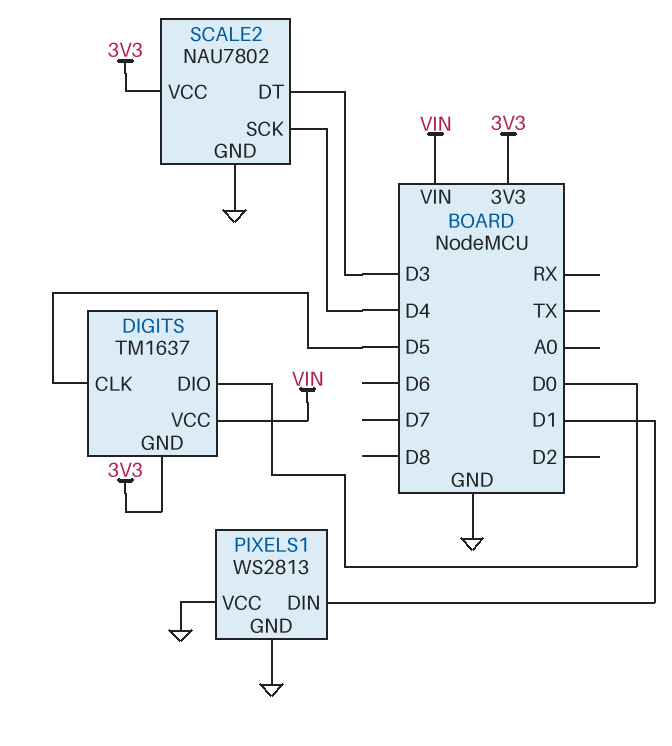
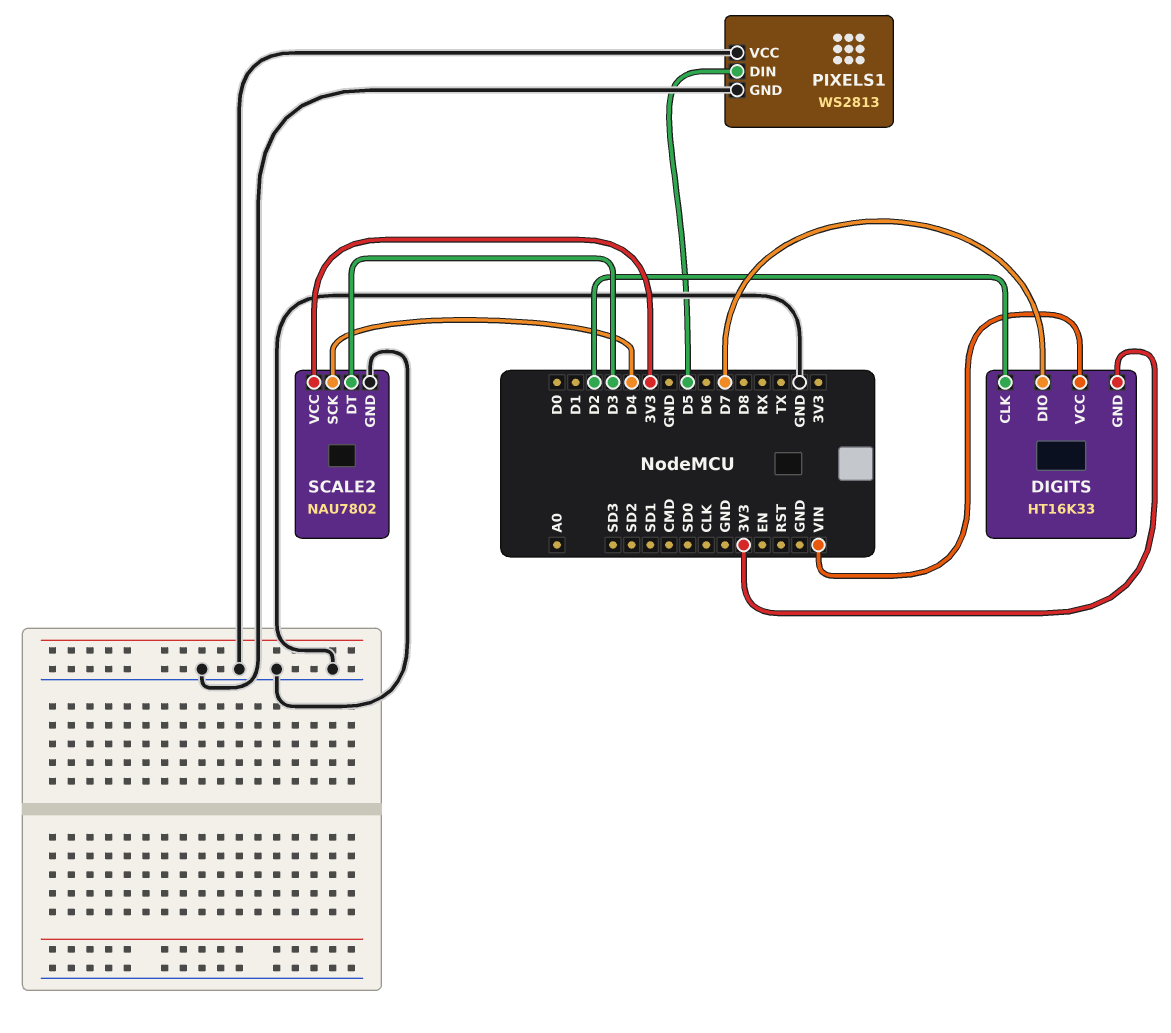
DIGITS: TM1637 -> HT16K33
DIGITS pin CLK: D5 -> D2
DIGITS pin DIO: D0 -> D7
PIXELS1 pin DIN: D1 -> D5

